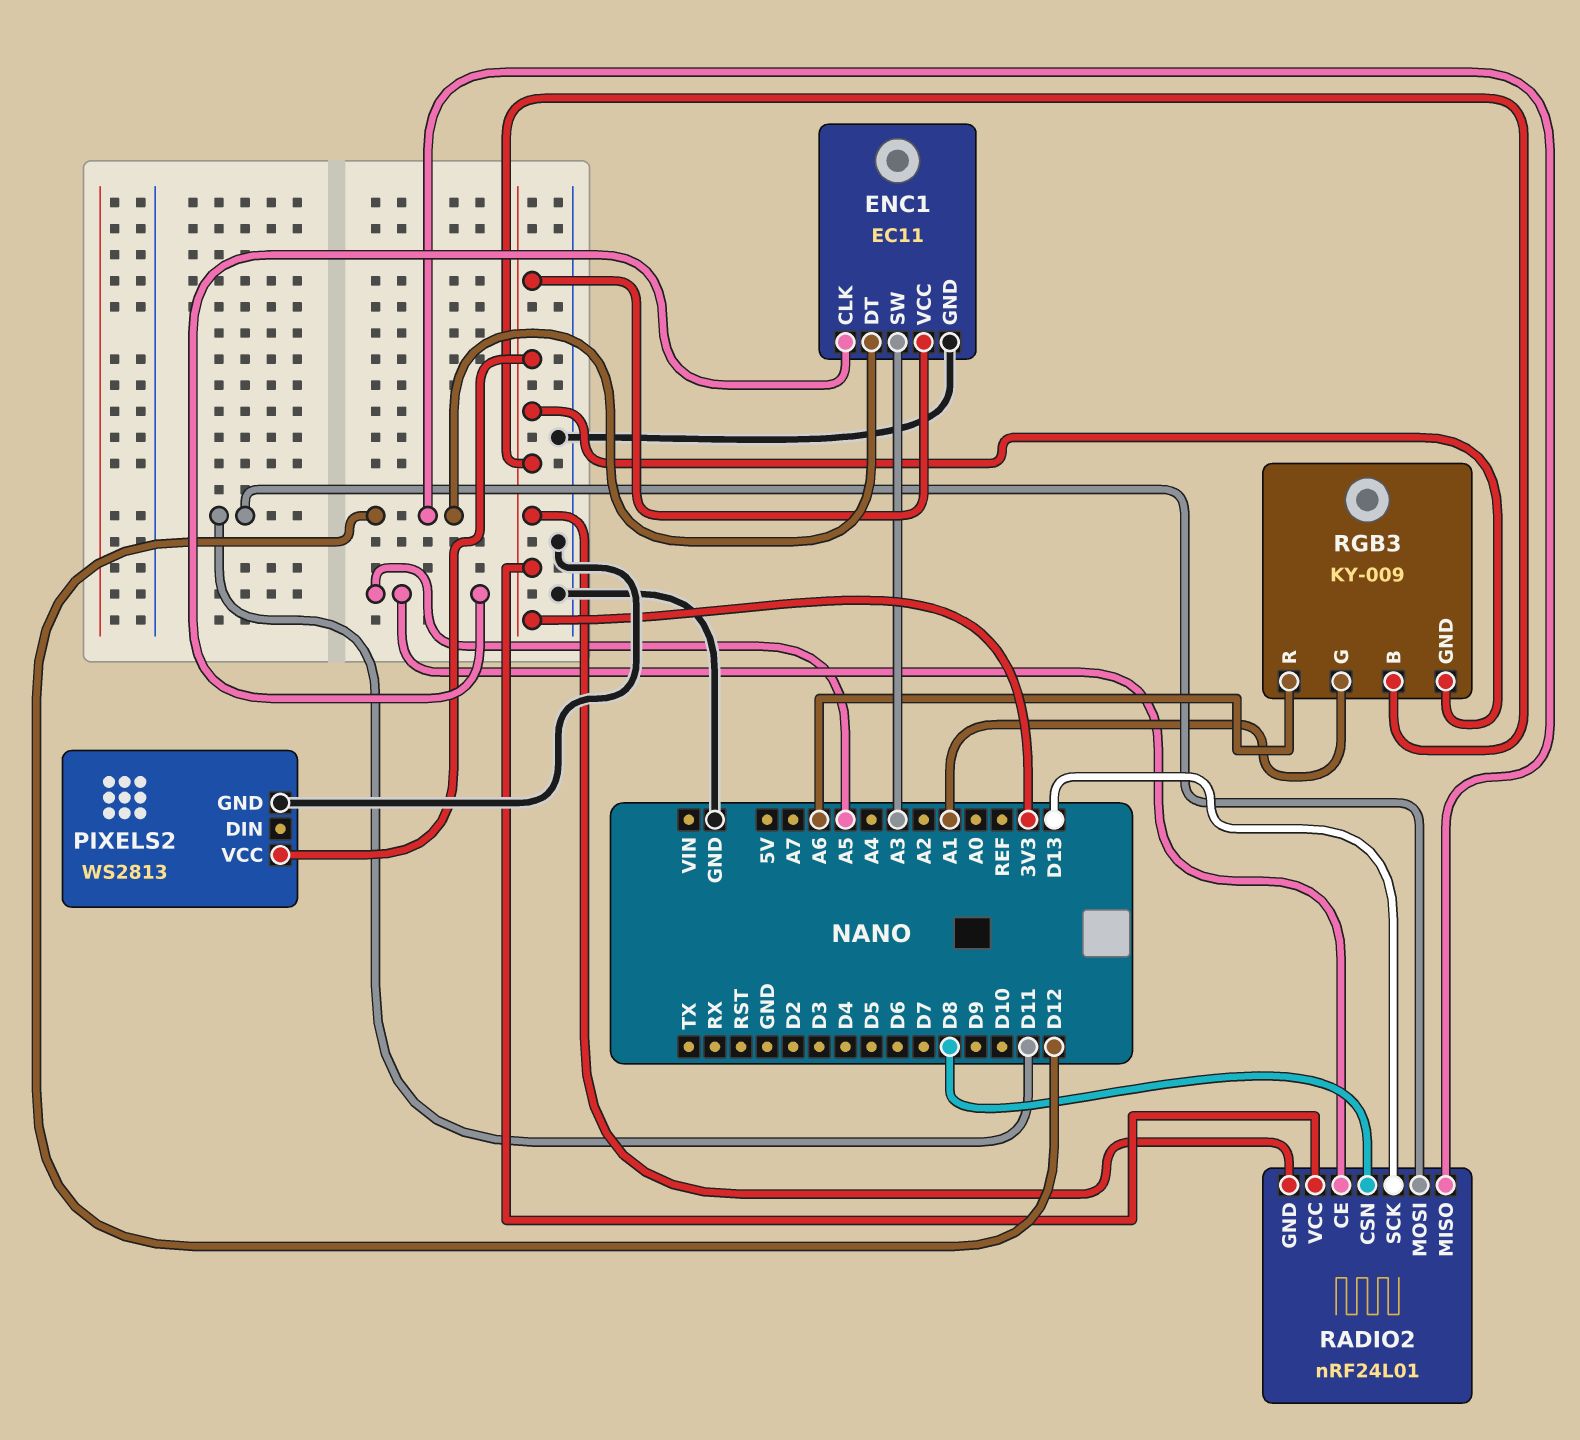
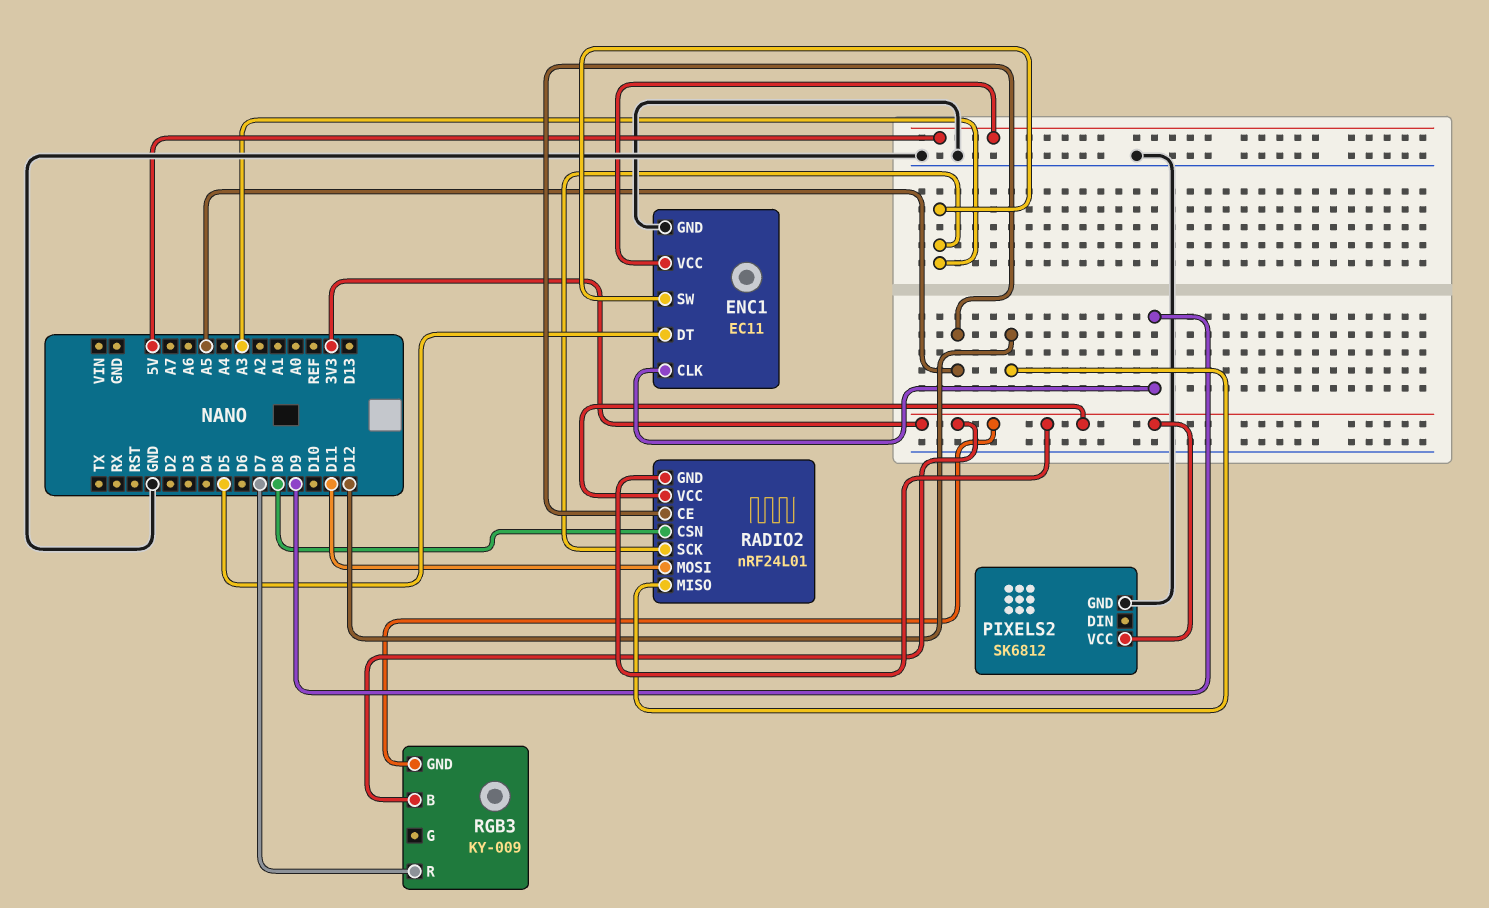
ENC1 pin CLK: A5 -> D9
ENC1 pin DT: D12 -> D5
ENC1 pin VCC: 3V3 -> 5V
PIXELS2: WS2813 -> SK6812
RADIO2 pin SCK: D13 -> A3
RGB3 pin G: A1 -> none
RGB3 pin R: A6 -> D7

